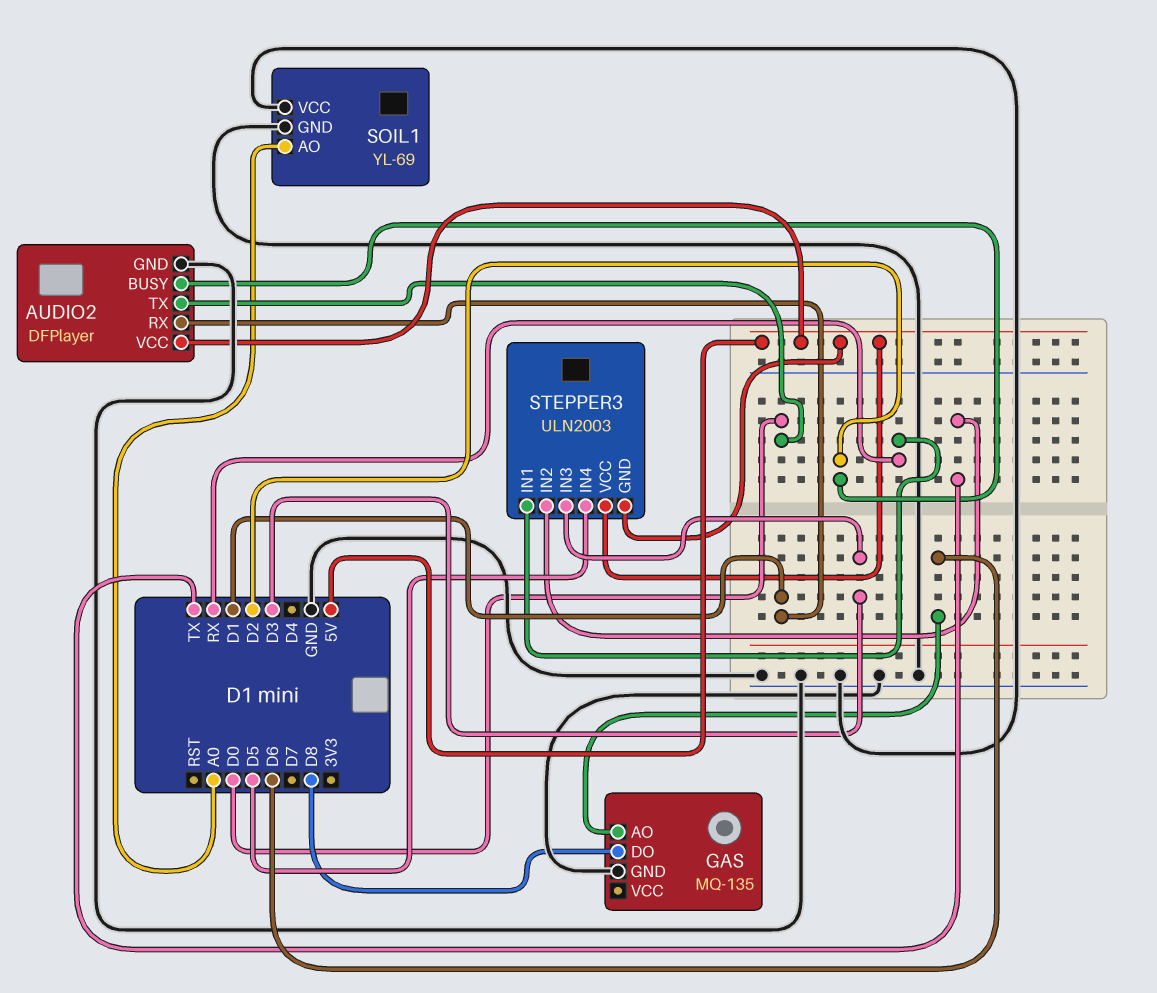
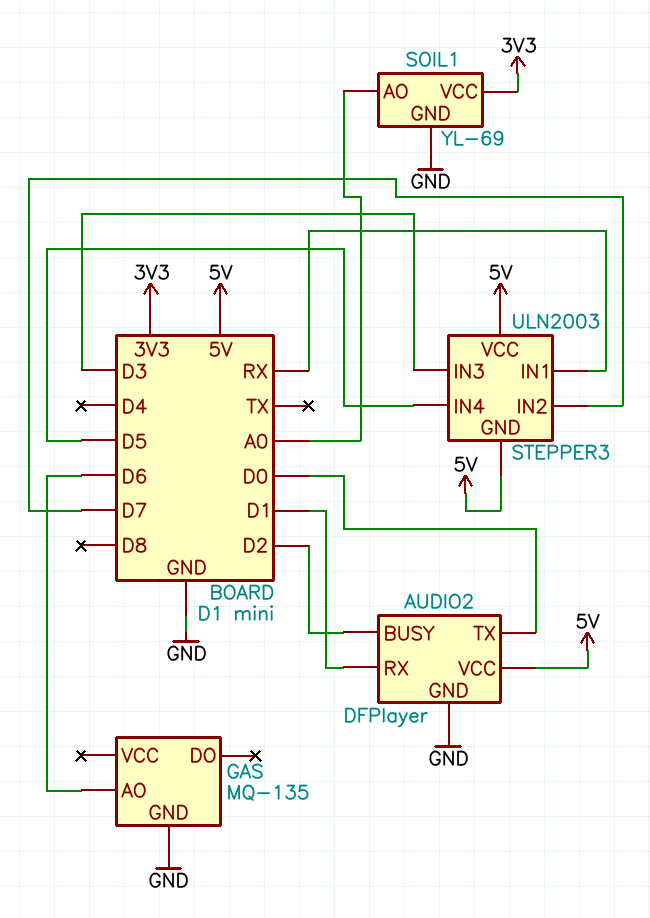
GAS pin DO: D8 -> none
SOIL1 pin VCC: GND -> 3V3
STEPPER3 pin IN2: TX -> D7

